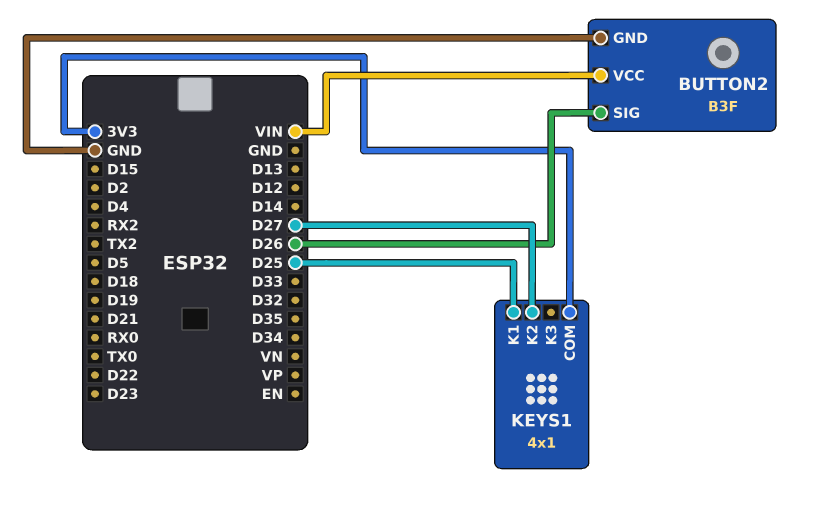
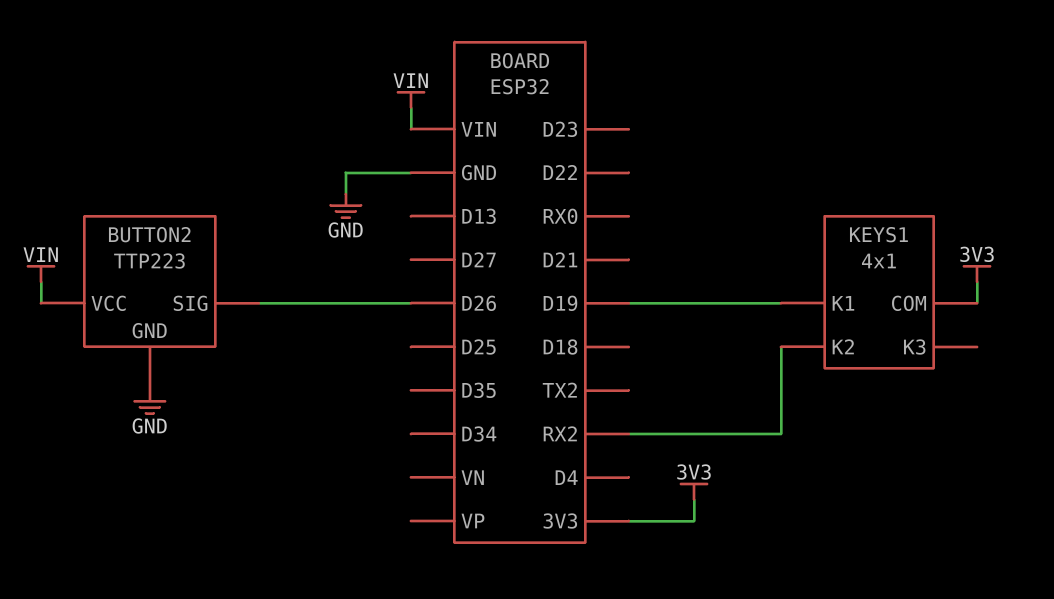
BUTTON2: B3F -> TTP223
KEYS1 pin K1: D25 -> D19
KEYS1 pin K2: D27 -> RX2

